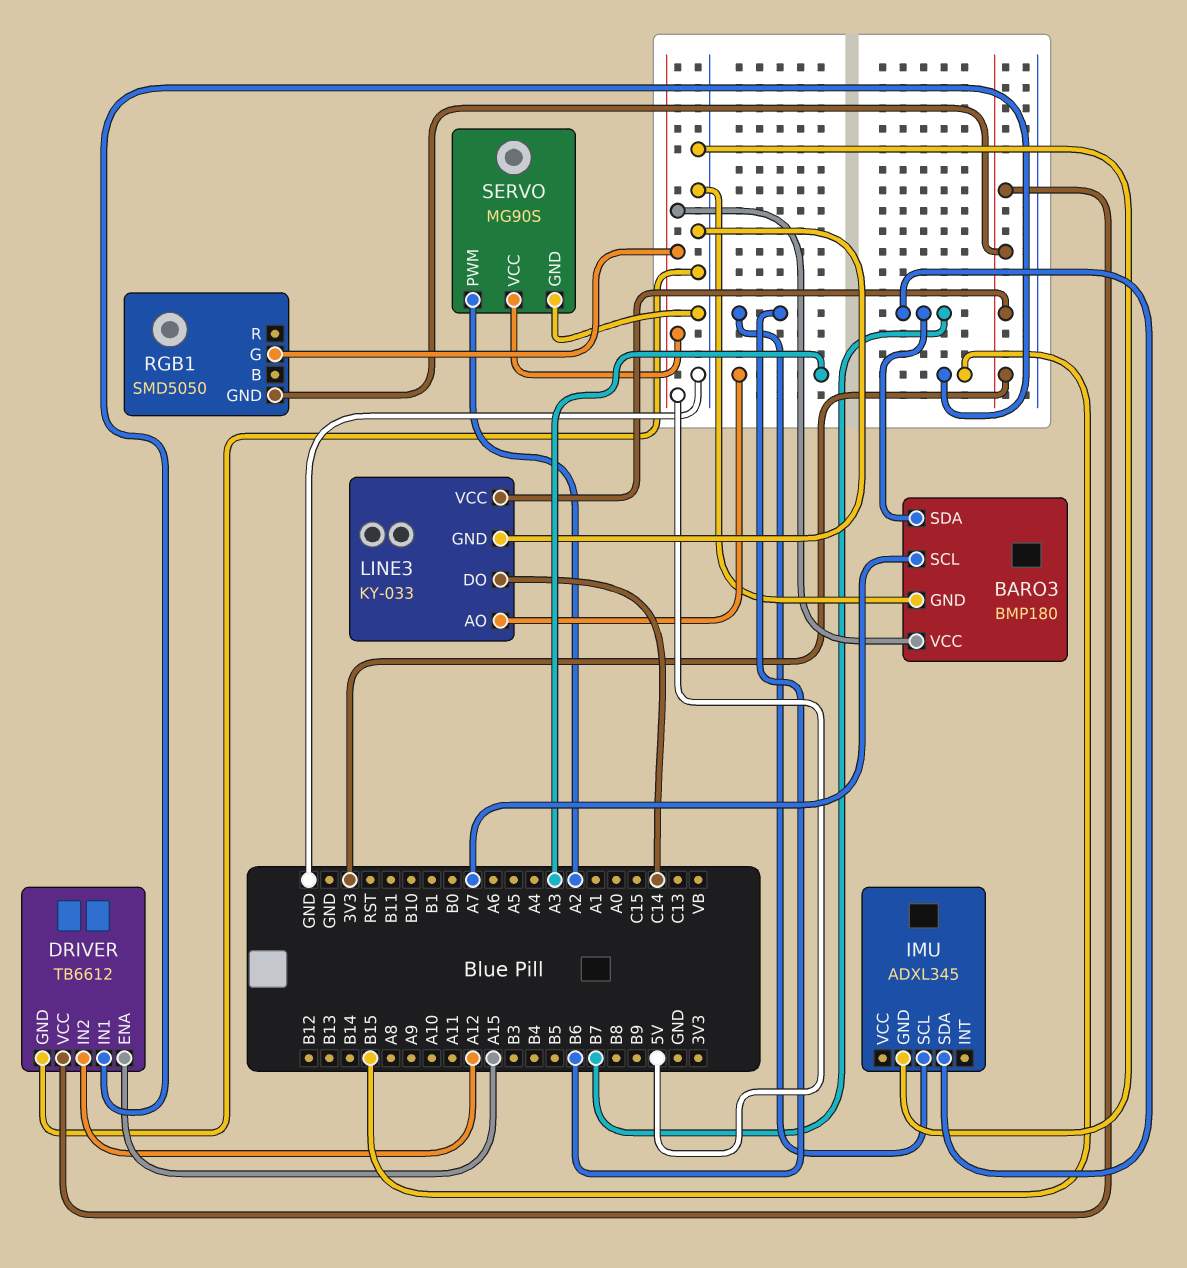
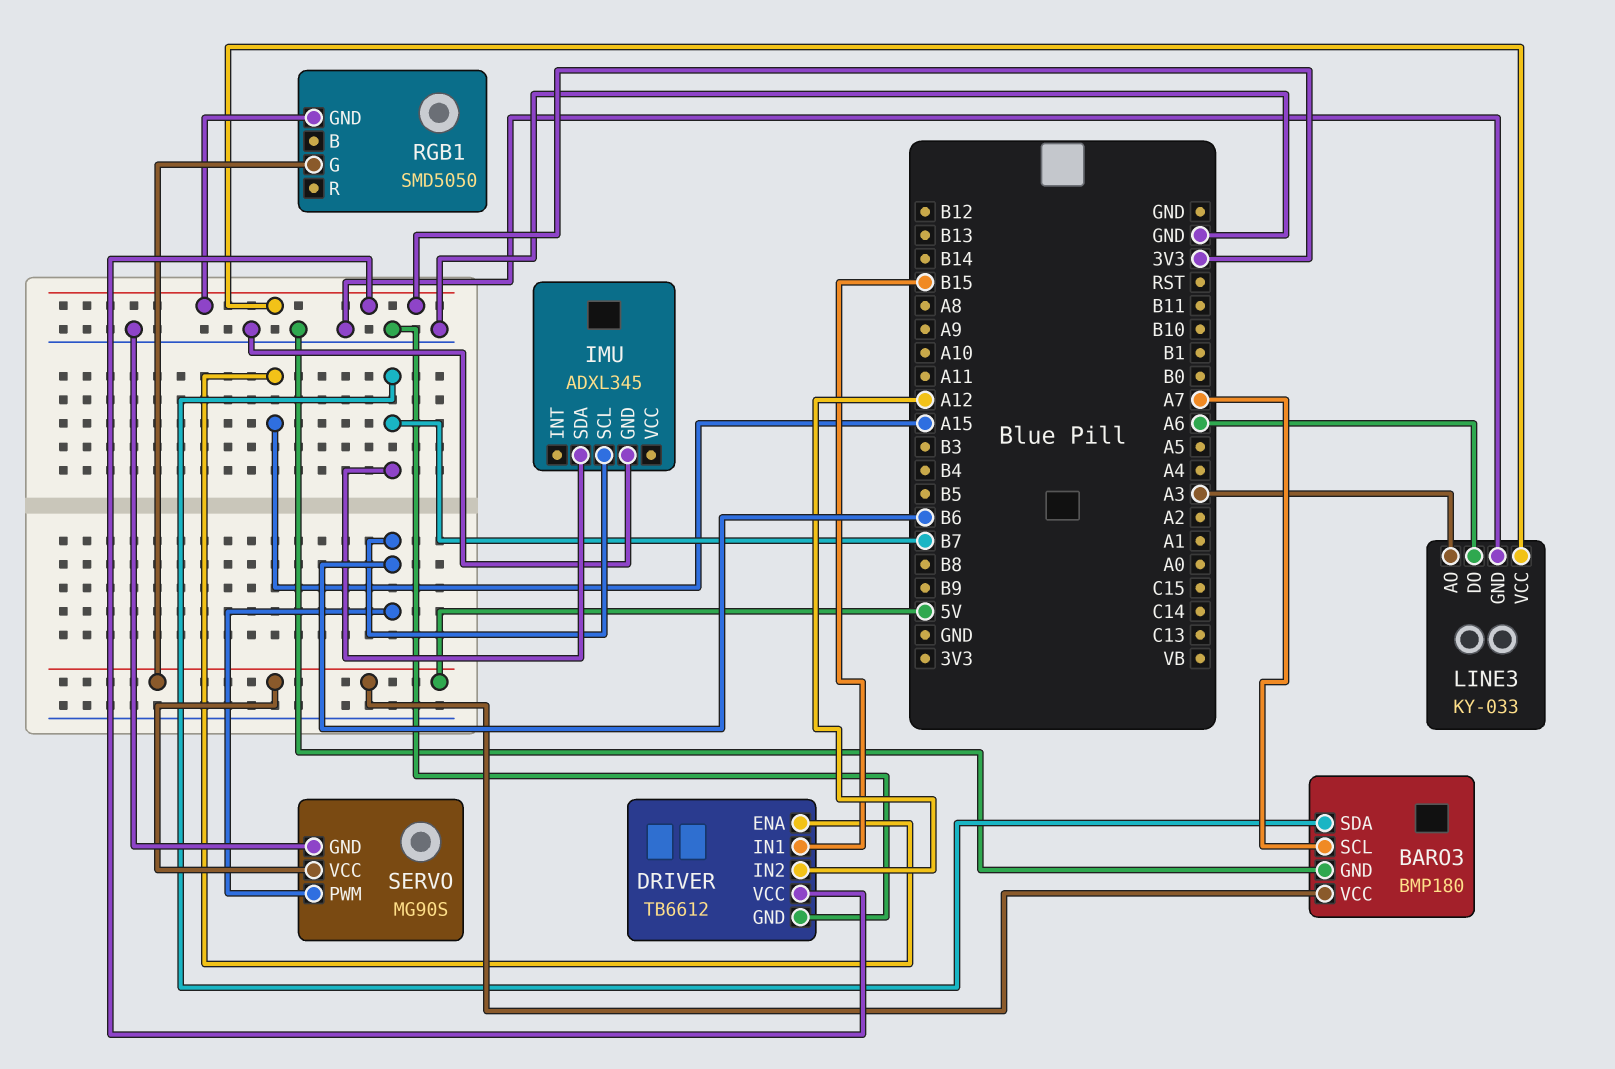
LINE3 pin DO: C14 -> A6
SERVO pin PWM: A2 -> B6

